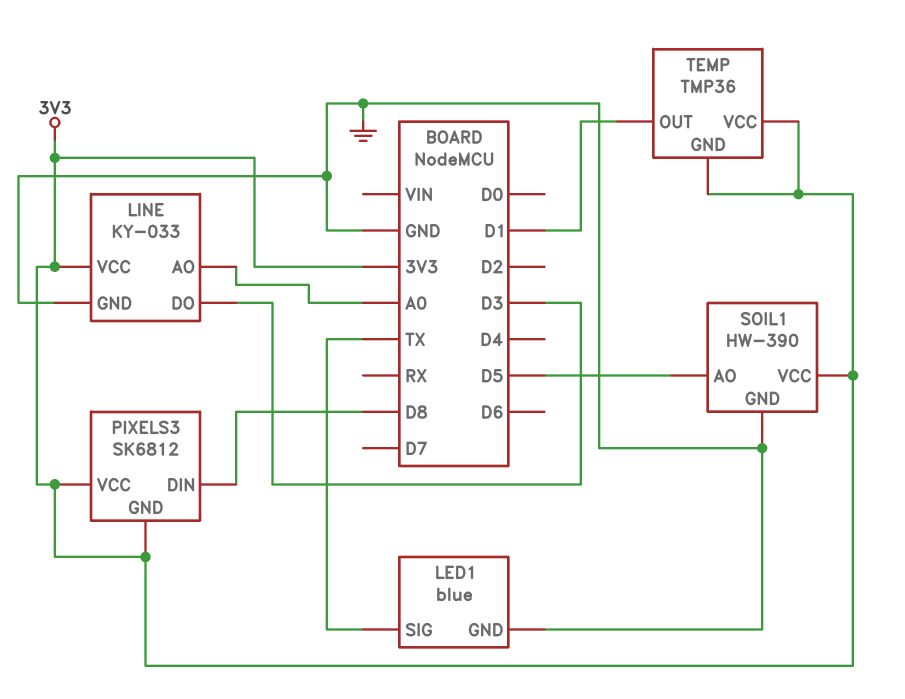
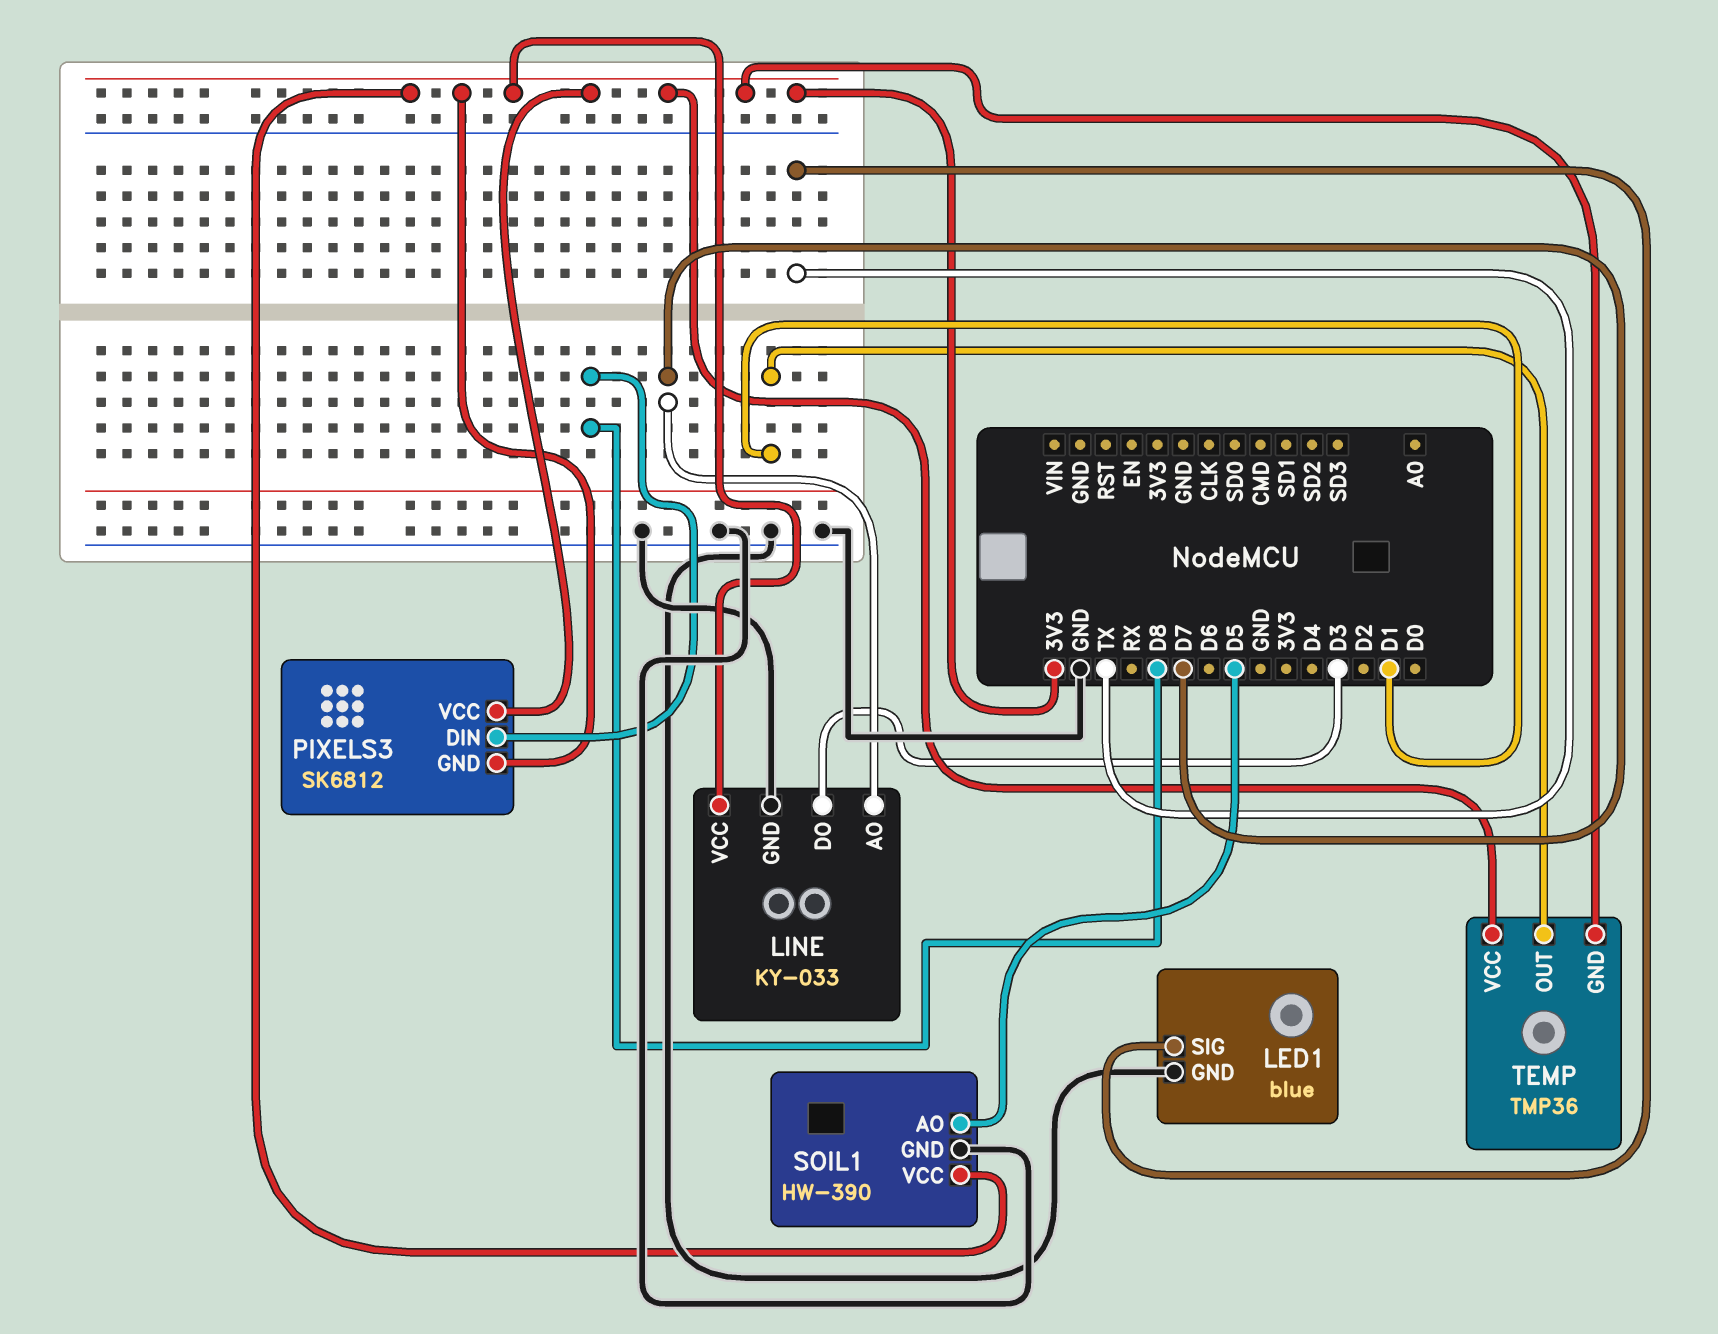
LINE pin AO: A0 -> D7

